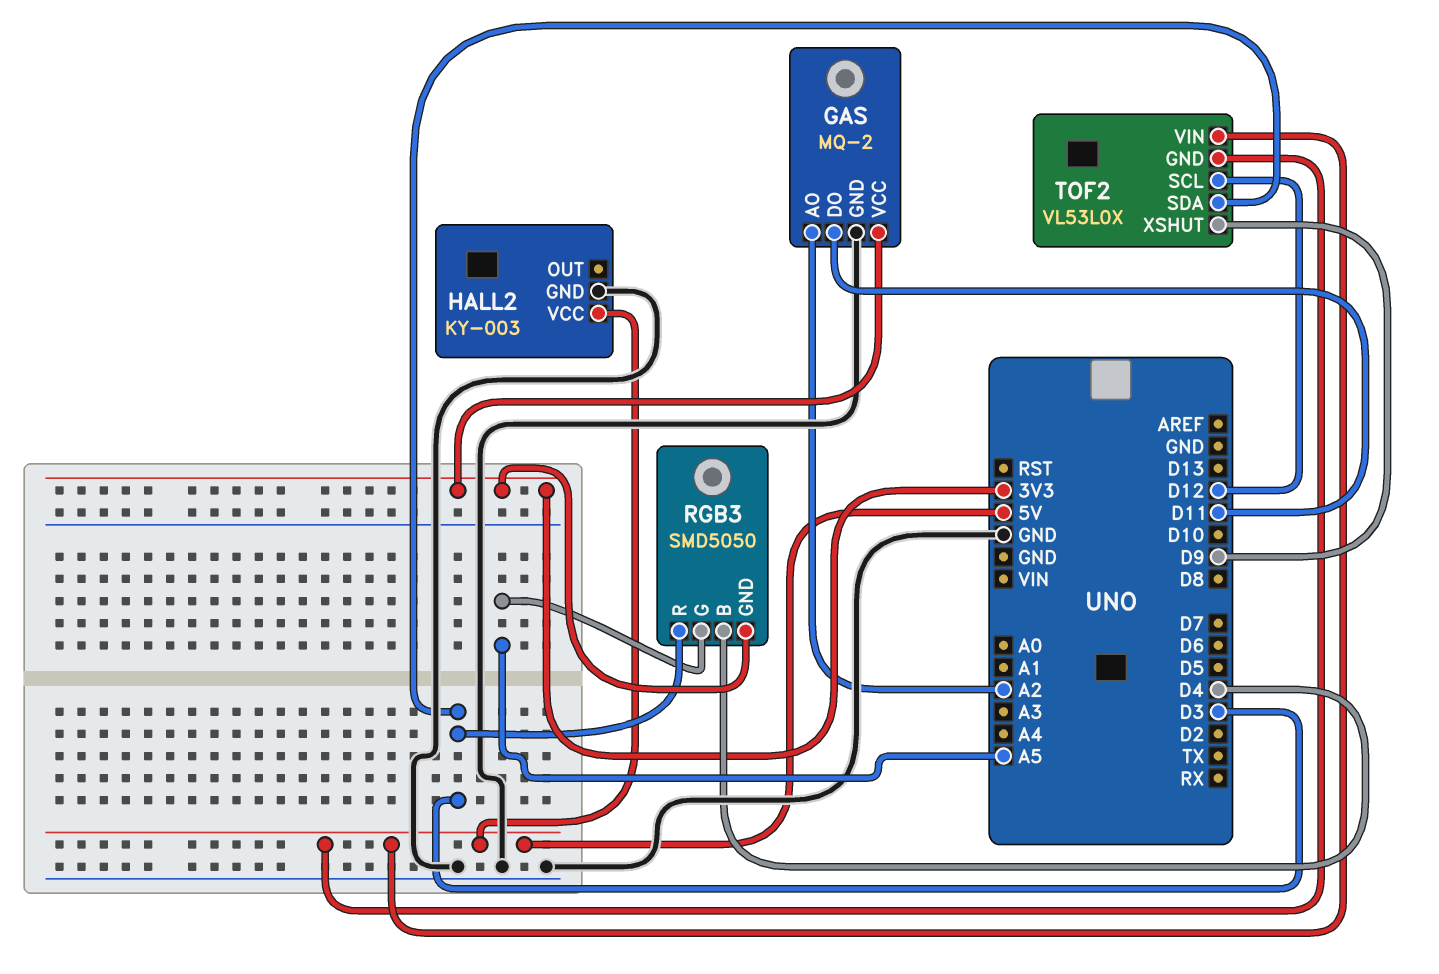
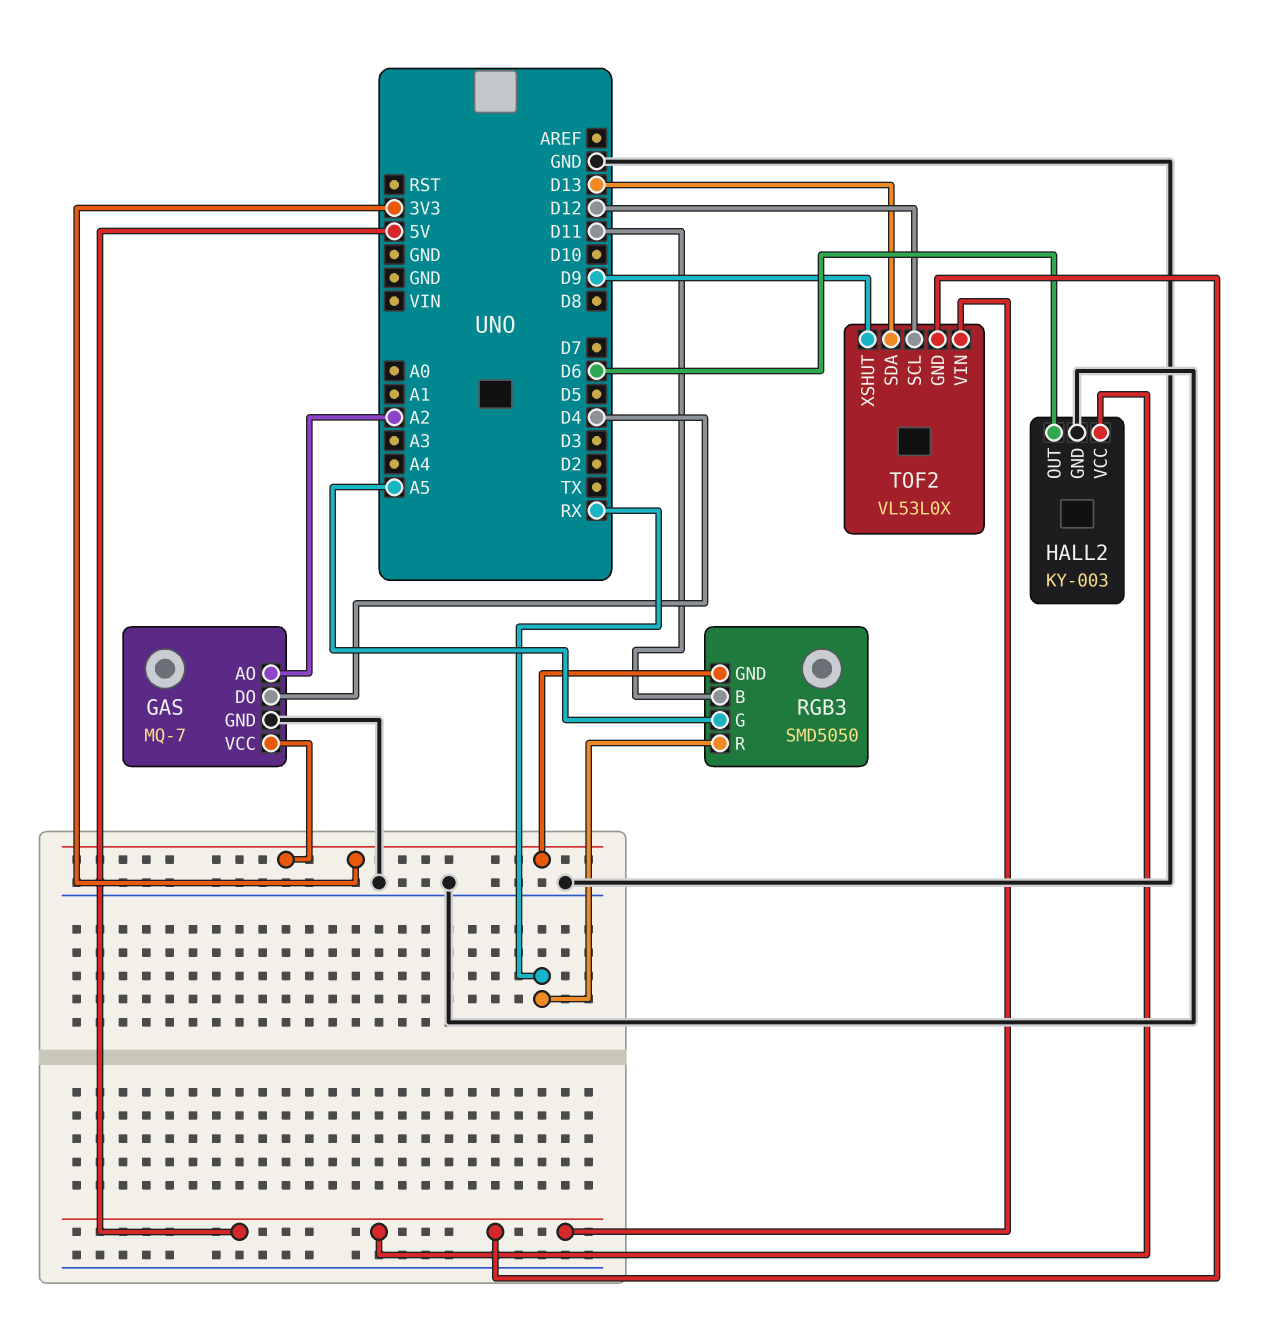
GAS: MQ-2 -> MQ-7
GAS pin DO: D11 -> D4
HALL2 pin OUT: none -> D6
RGB3 pin B: D4 -> D11
RGB3 pin R: D3 -> RX
TOF2 pin SDA: D3 -> D13

